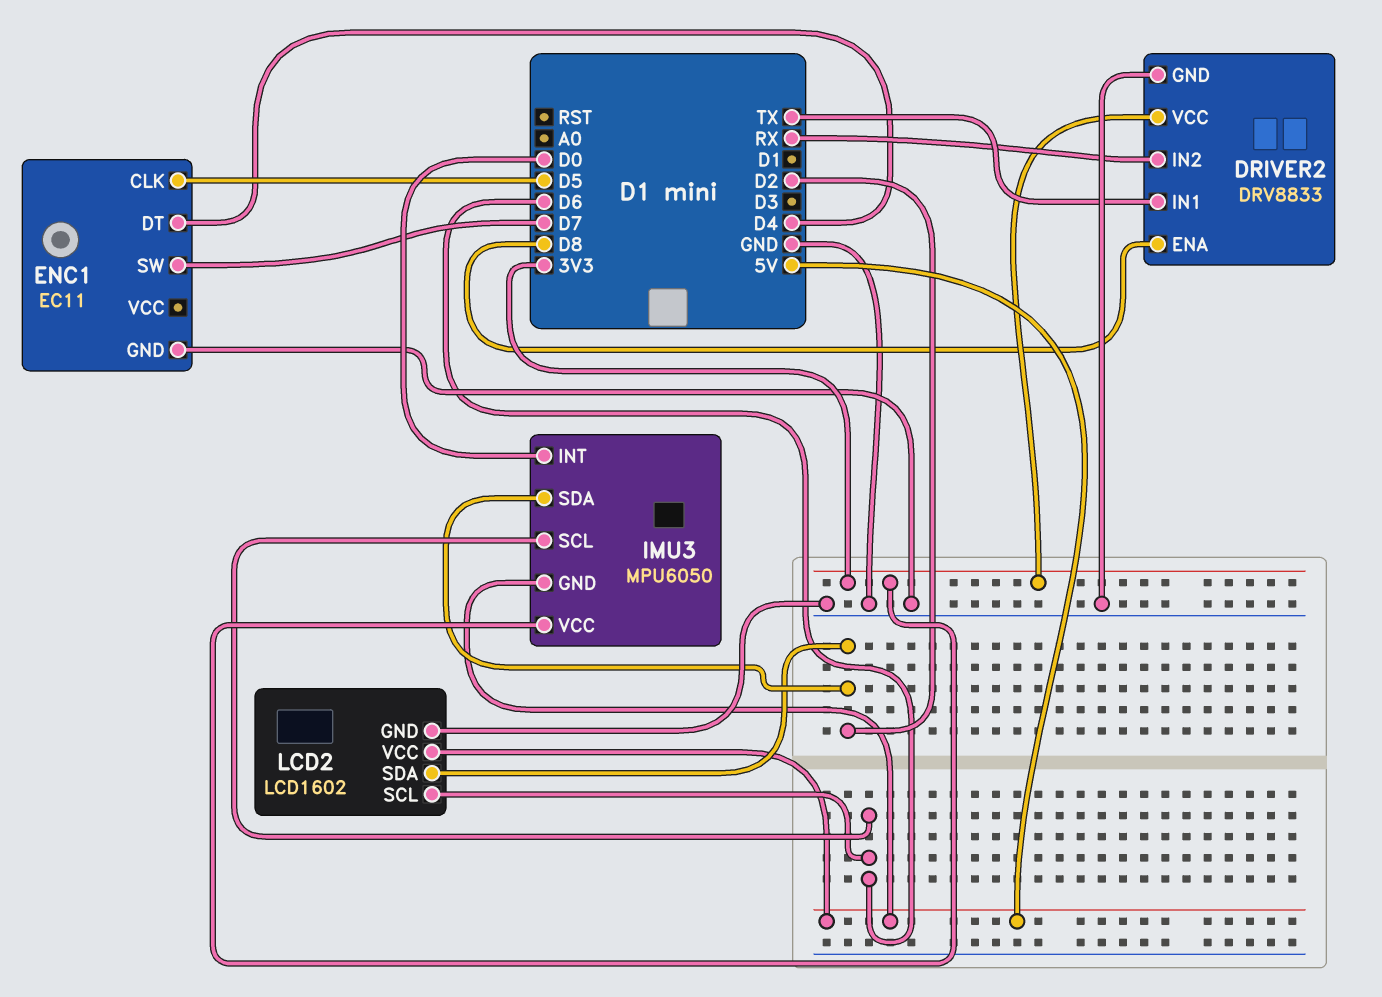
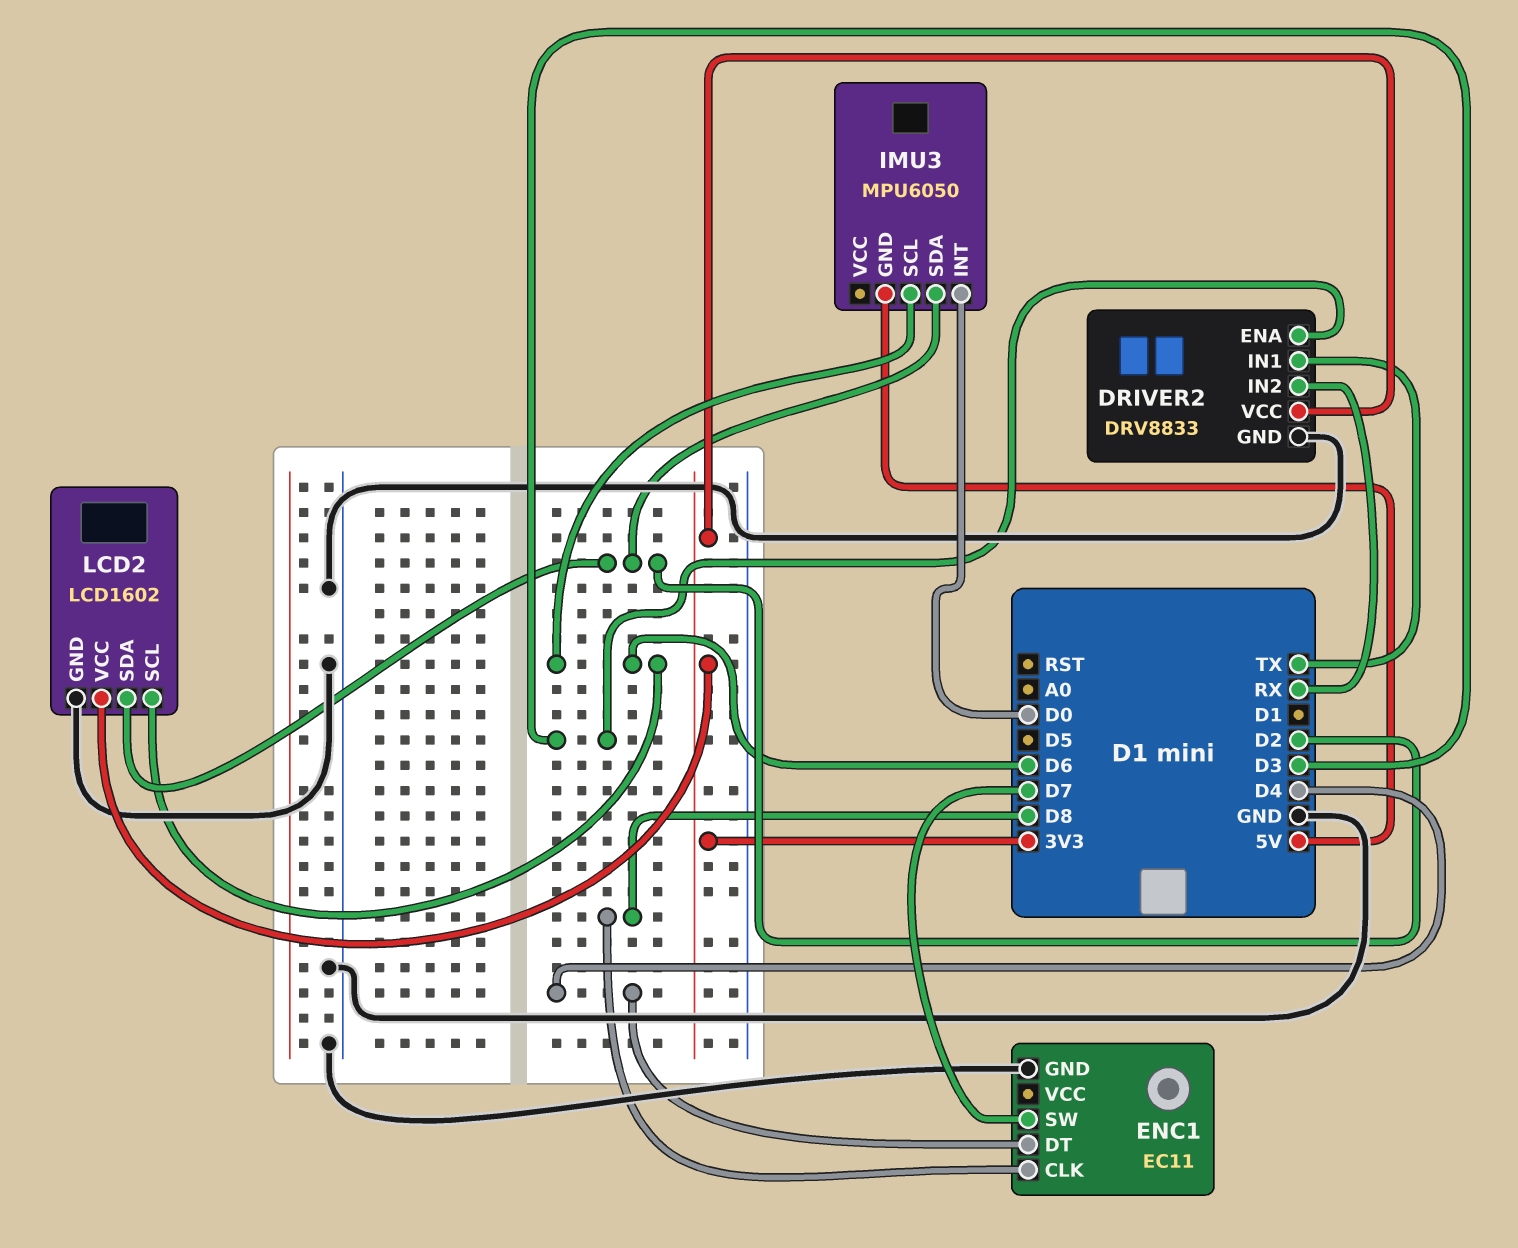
DRIVER2 pin ENA: D8 -> D3
ENC1 pin CLK: D5 -> D8
IMU3 pin VCC: 3V3 -> none
LCD2 pin VCC: 5V -> 3V3

